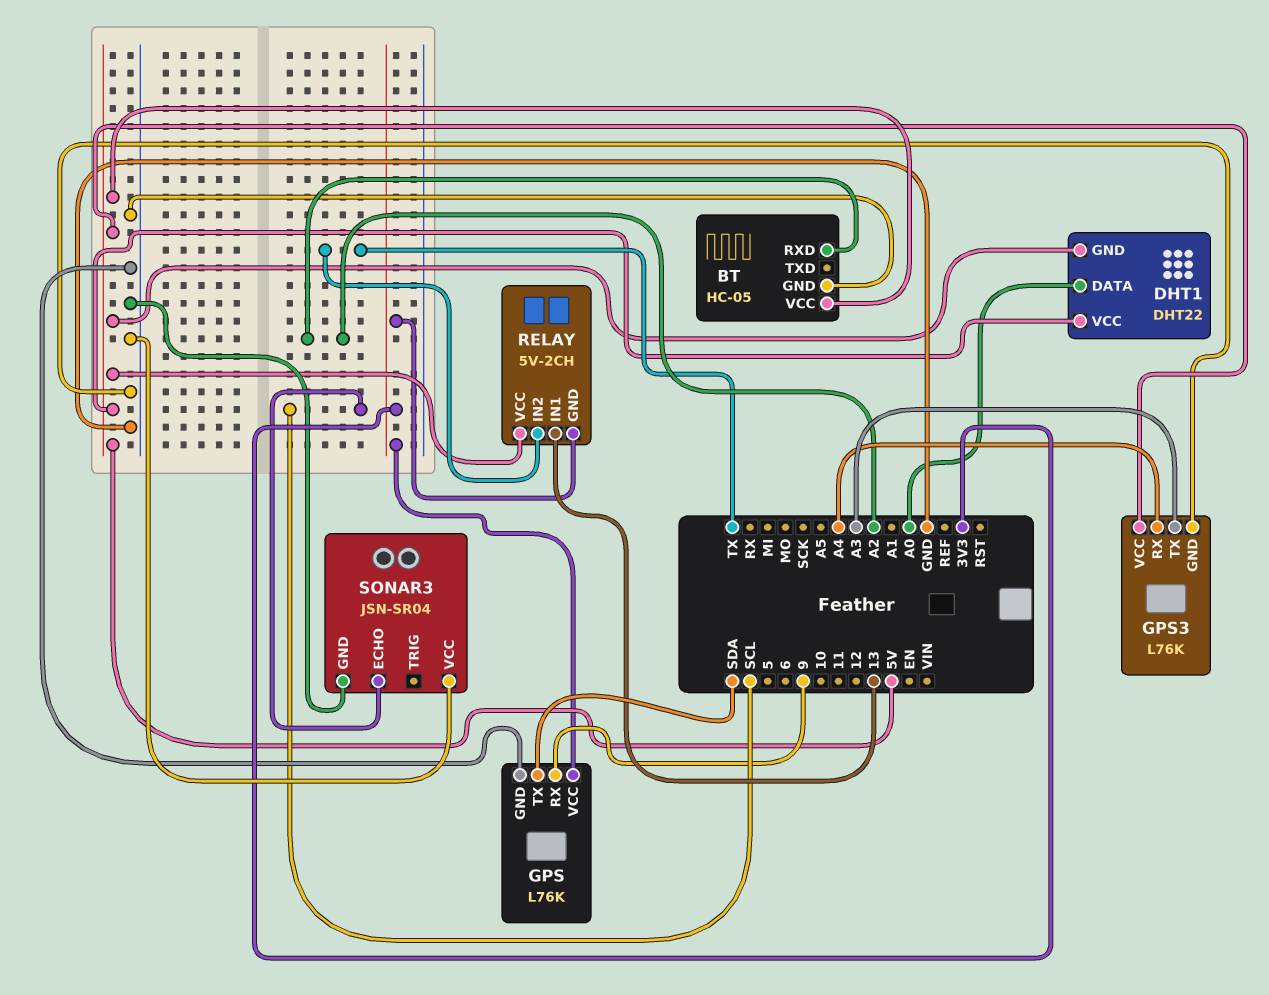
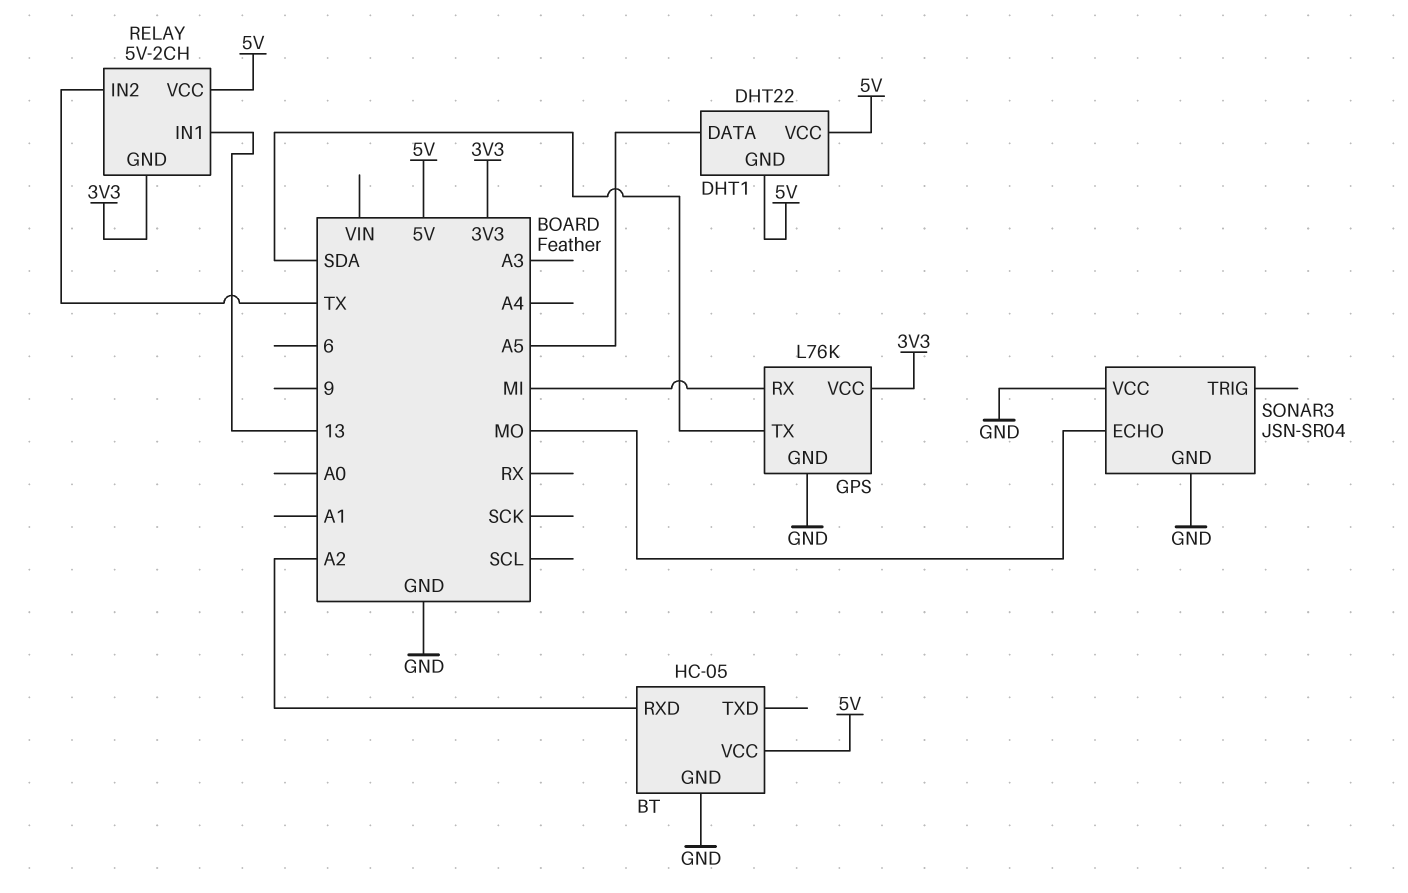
DHT1 pin DATA: A0 -> A5
GPS pin RX: 9 -> MI
GPS3: L76K -> none
GPS3 pin GND: GND -> none
GPS3 pin RX: A4 -> none
GPS3 pin TX: A3 -> none
GPS3 pin VCC: 5V -> none
SONAR3 pin ECHO: SCL -> MO

